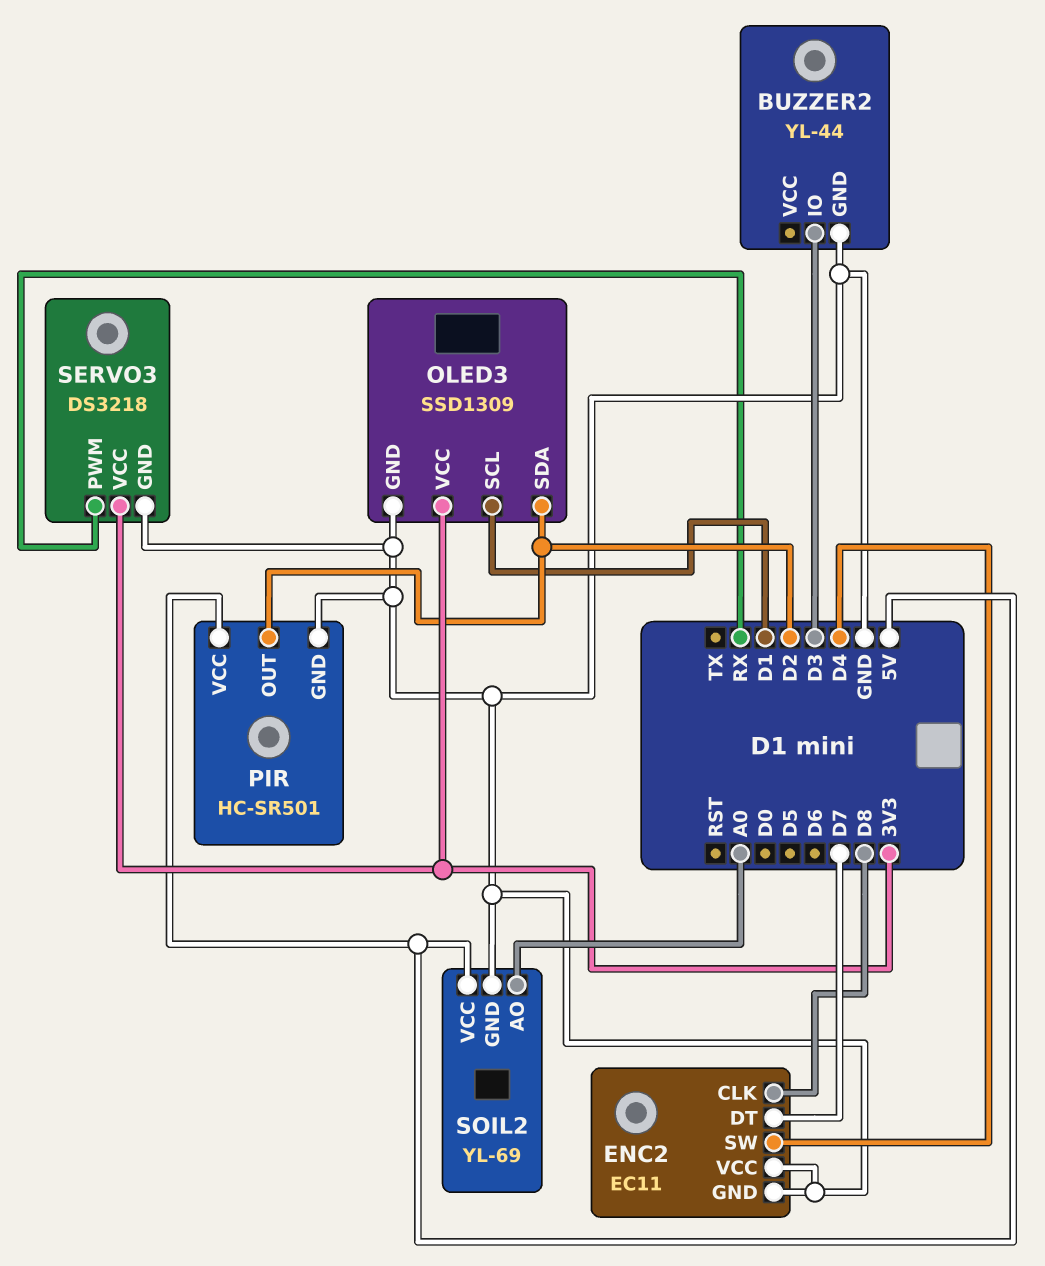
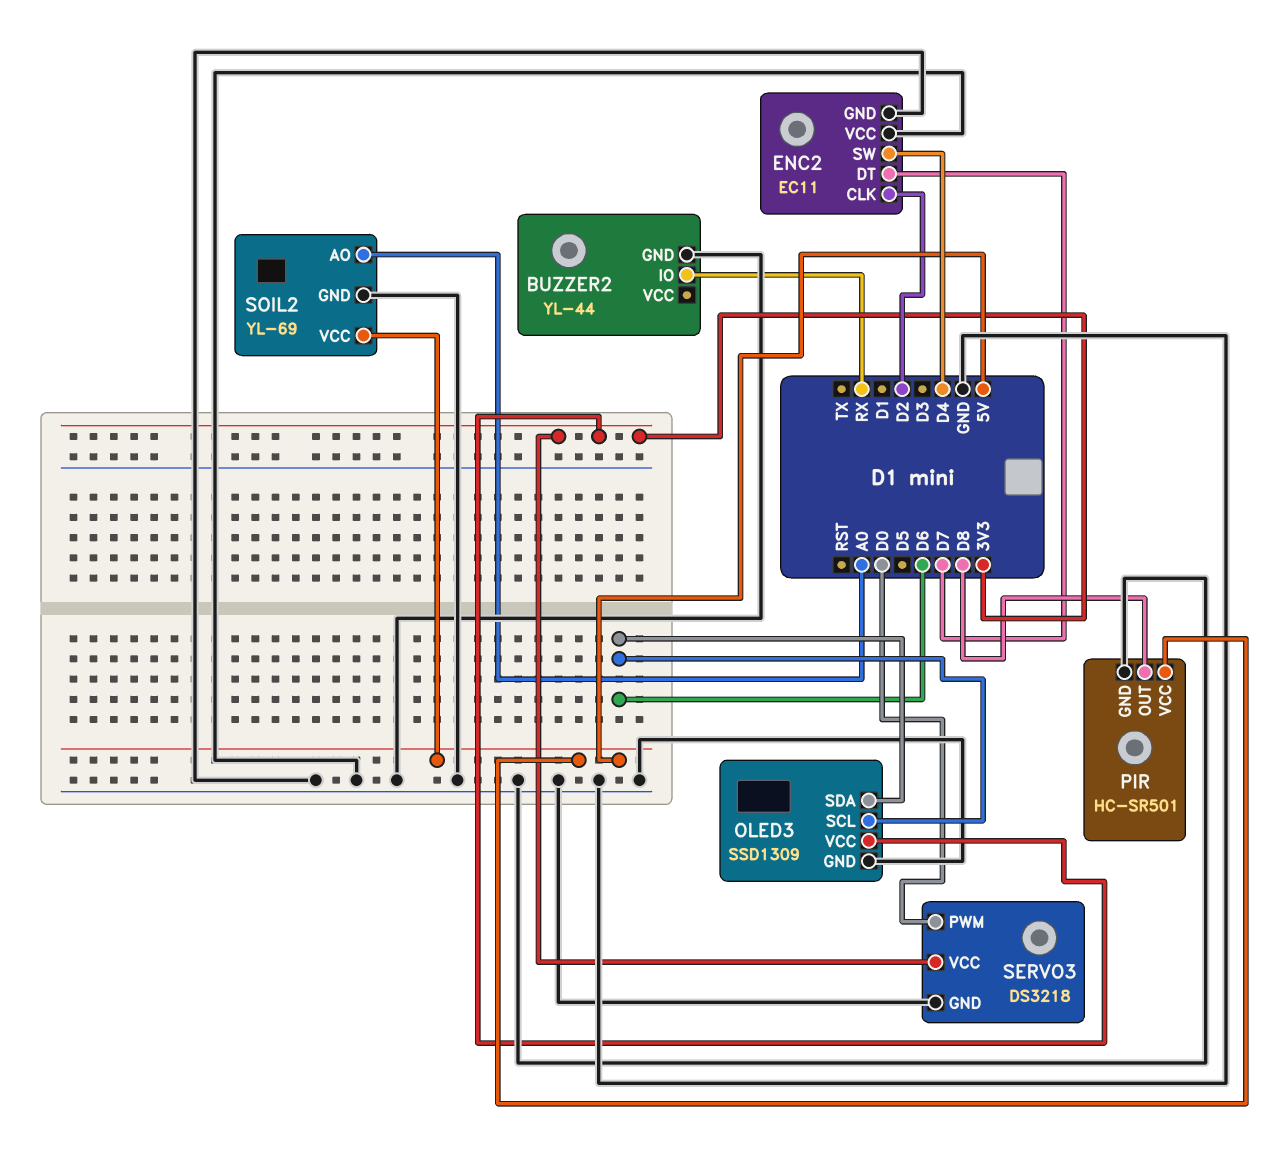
BUZZER2 pin IO: D3 -> RX
ENC2 pin CLK: D8 -> D2
OLED3 pin SCL: D1 -> D6
OLED3 pin SDA: D2 -> D6
PIR pin OUT: D2 -> D8
SERVO3 pin PWM: RX -> D0

